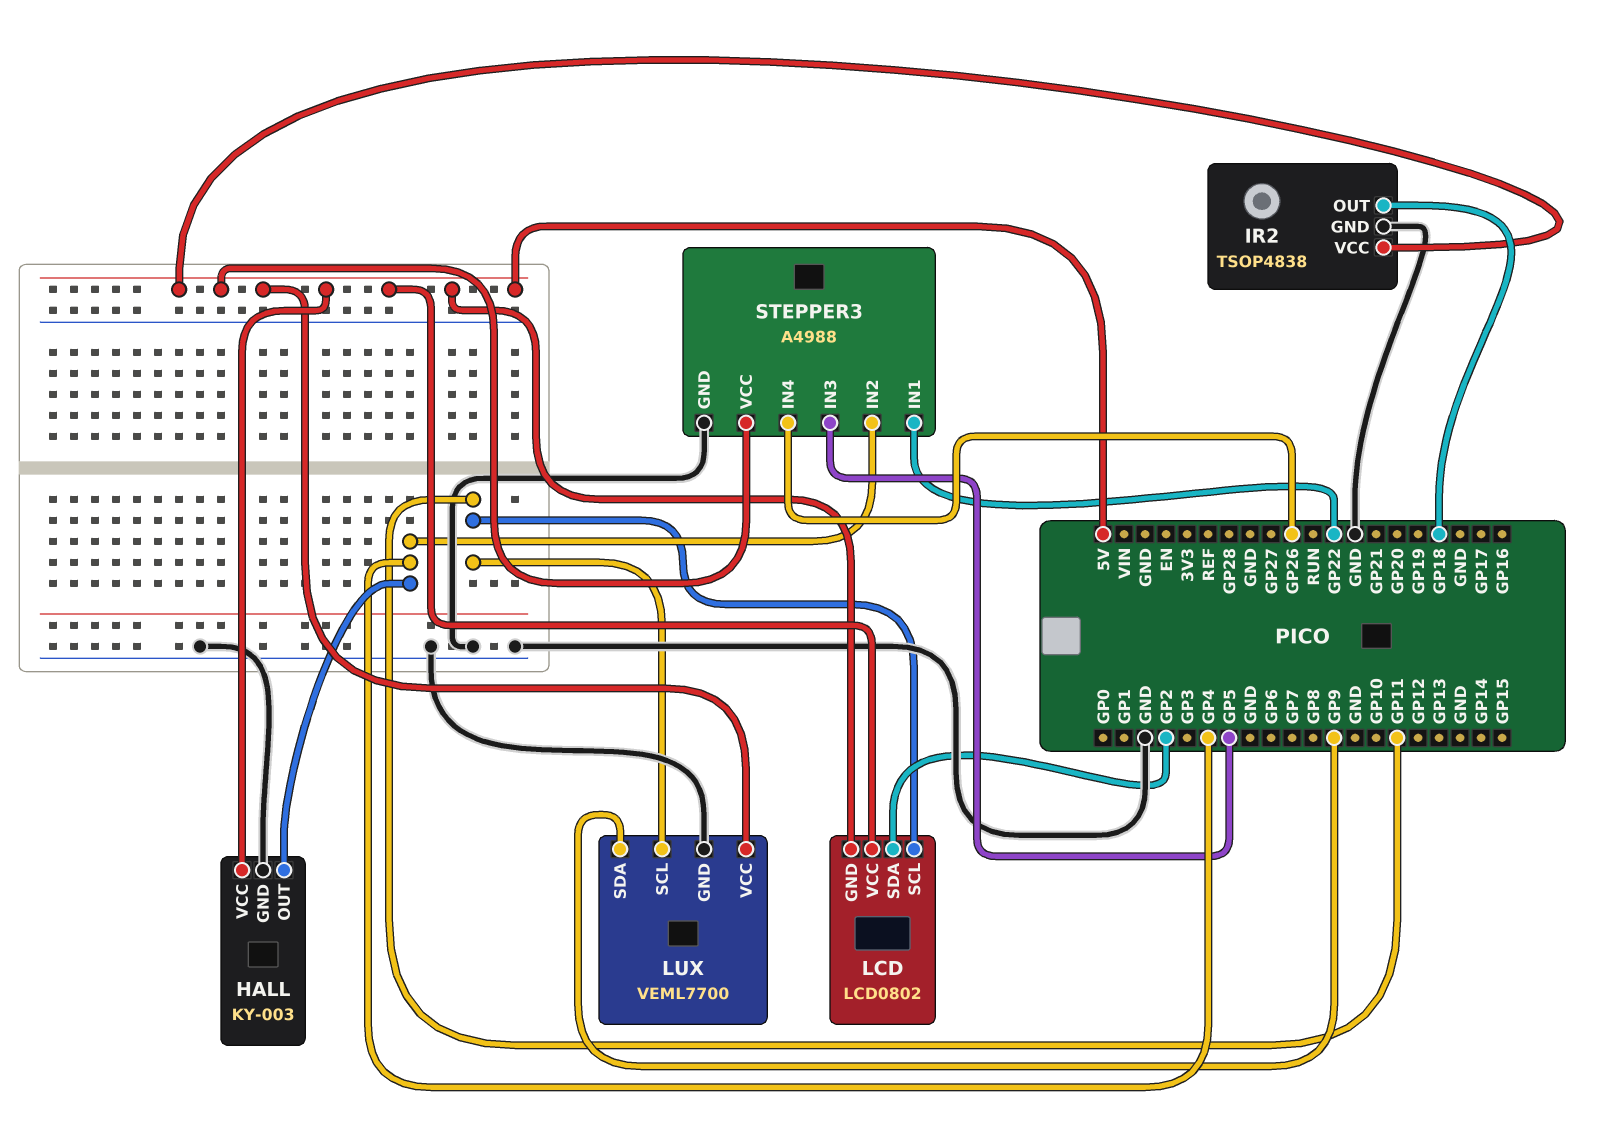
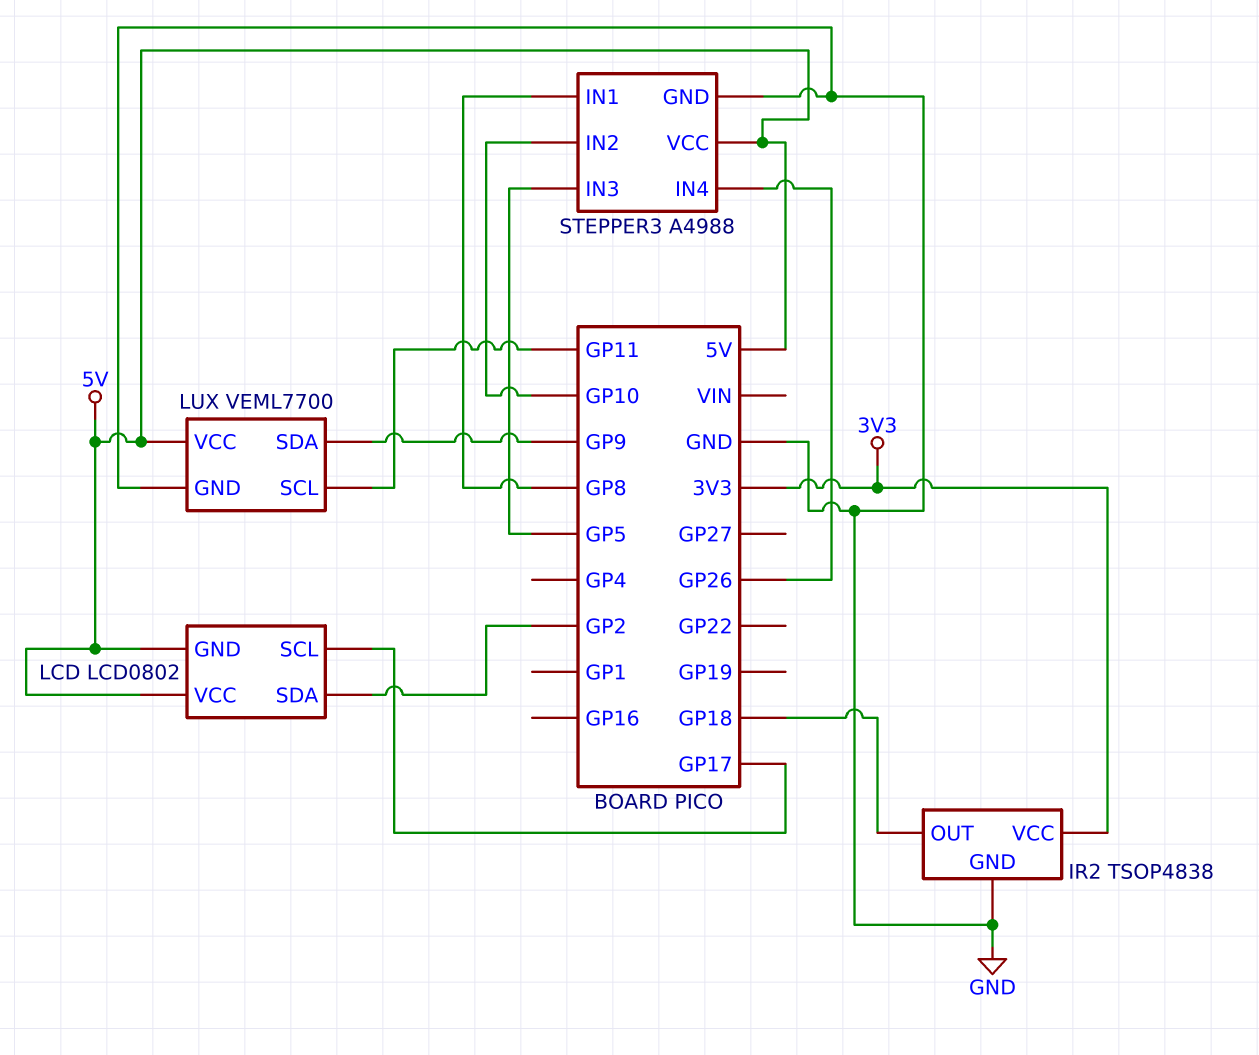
HALL: KY-003 -> none
HALL pin GND: GND -> none
HALL pin OUT: GP4 -> none
HALL pin VCC: 5V -> none
IR2 pin VCC: 5V -> 3V3
LCD pin SCL: GP11 -> GP17
STEPPER3 pin IN1: GP22 -> GP8
STEPPER3 pin IN2: GP4 -> GP10

